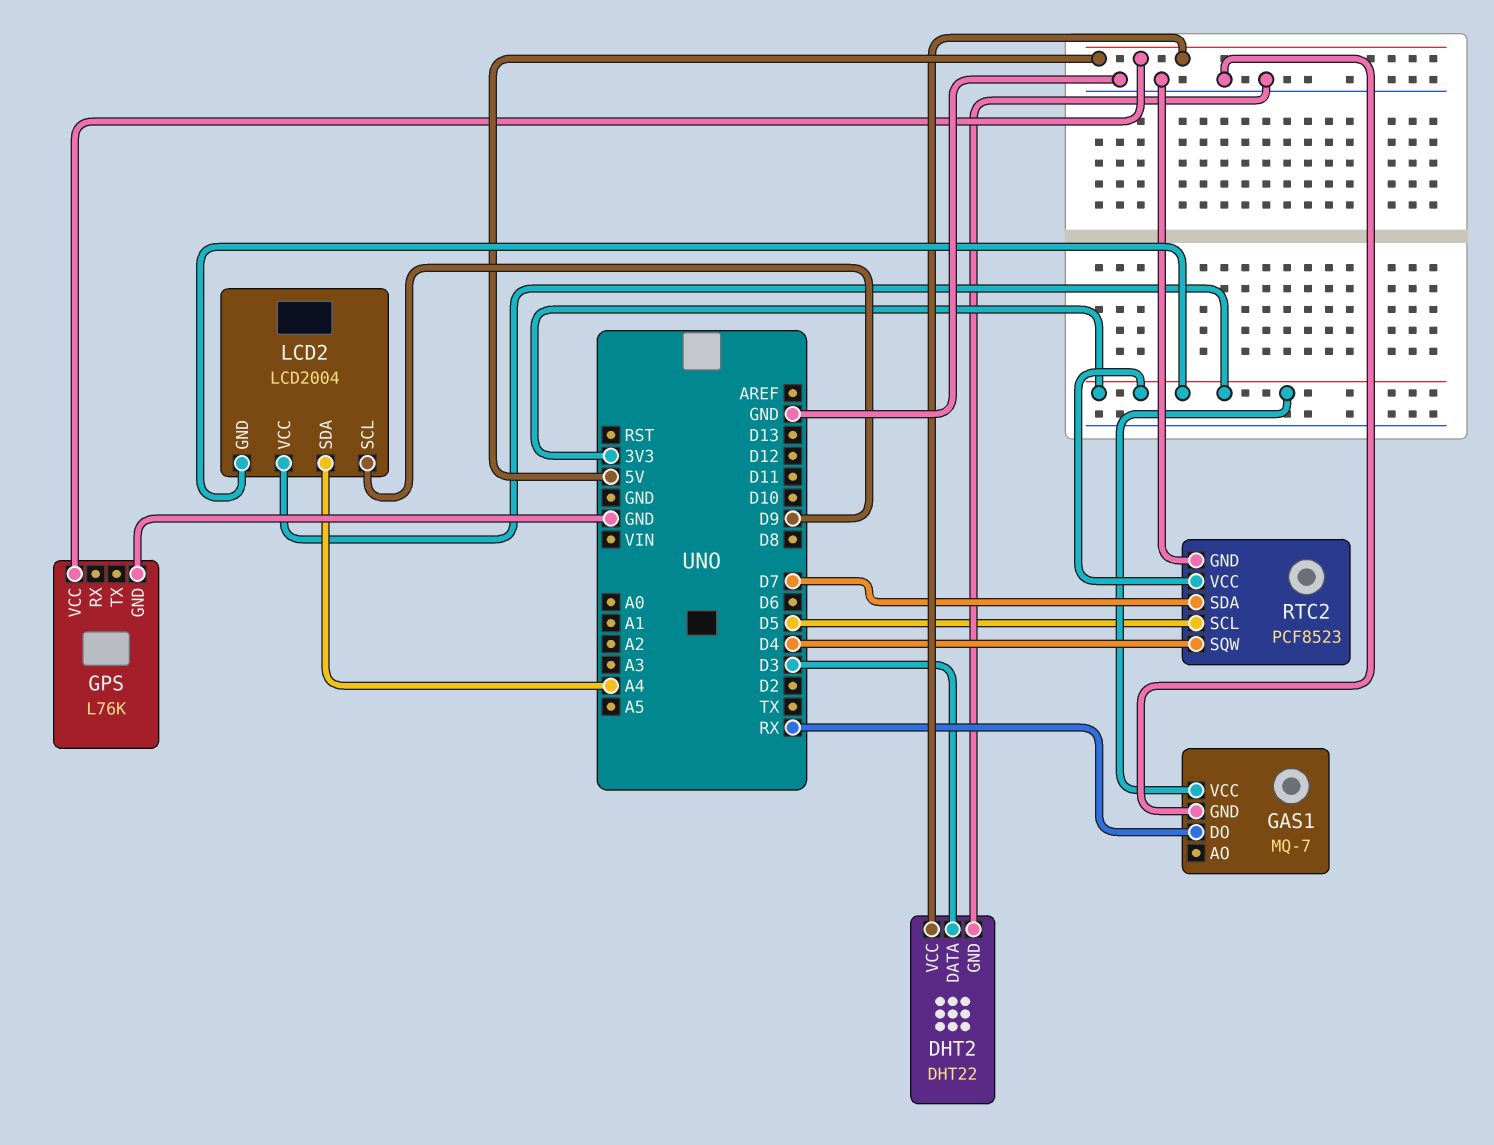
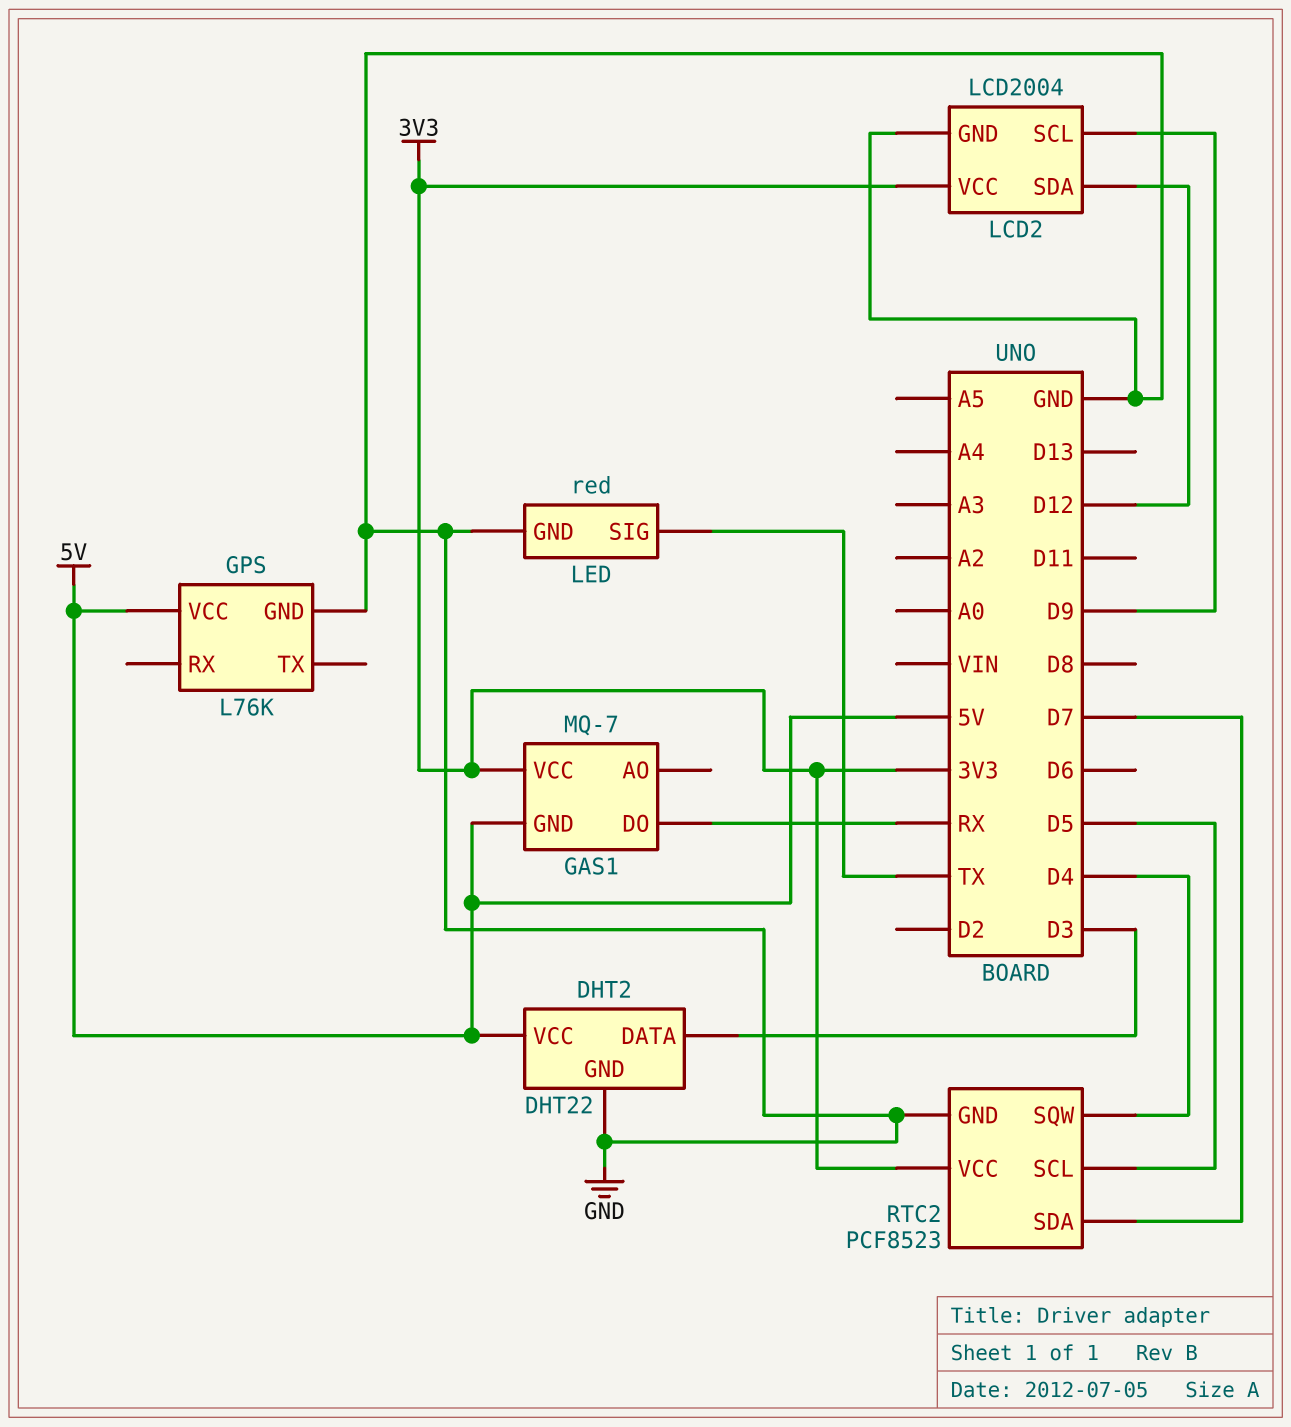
GAS1 pin GND: GND -> 5V
LCD2 pin GND: 3V3 -> GND
LCD2 pin SDA: A4 -> D12
LED: none -> red
LED pin GND: none -> GND
LED pin SIG: none -> TX

